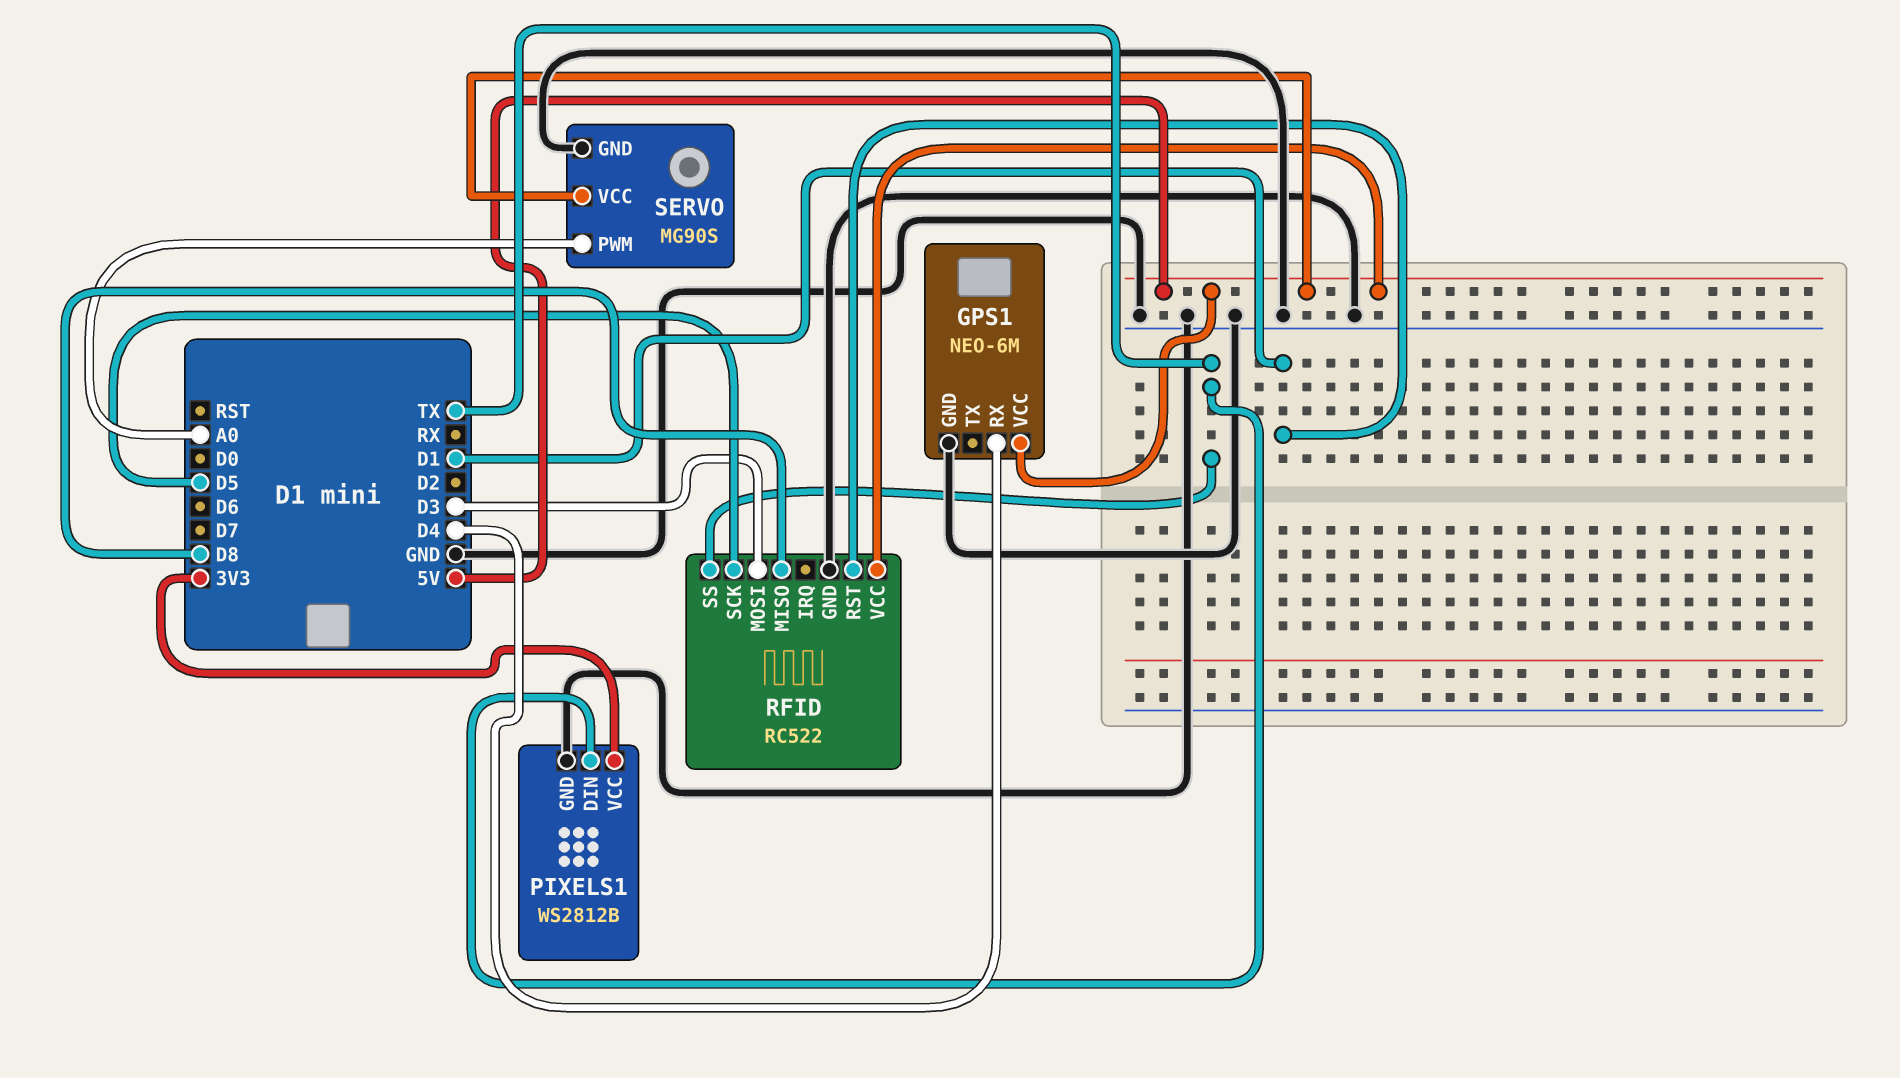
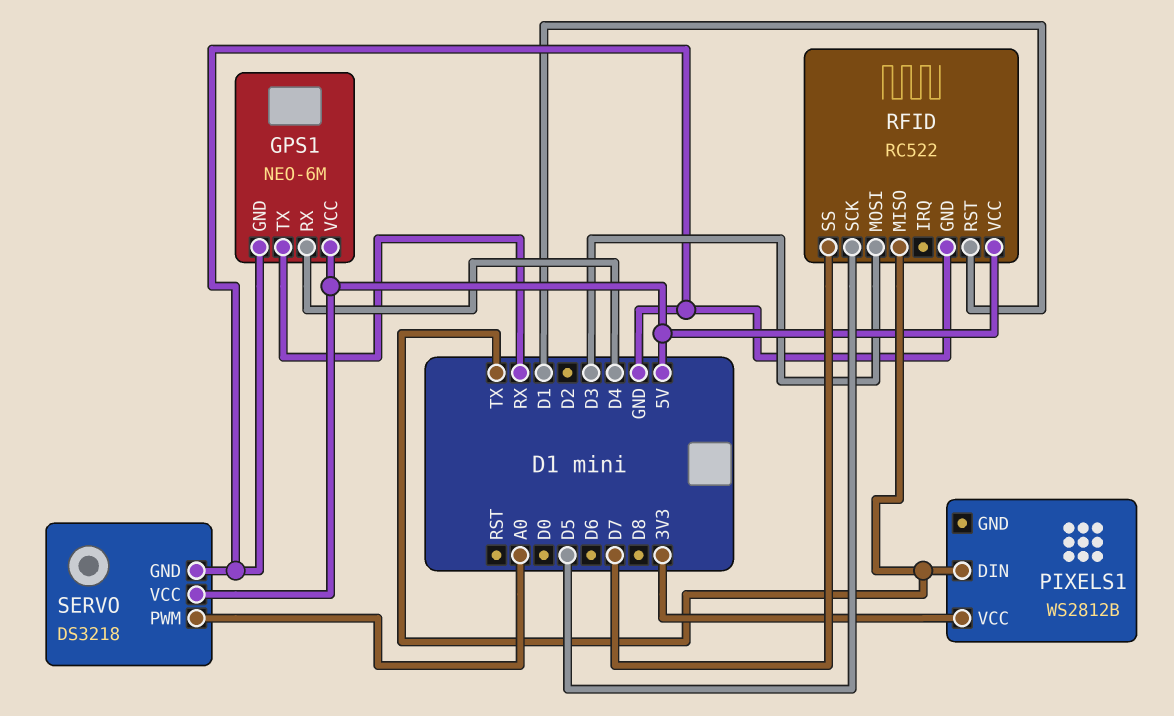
GPS1 pin TX: none -> RX
PIXELS1 pin GND: GND -> none
RFID pin MISO: D8 -> TX
RFID pin SS: TX -> D7
SERVO: MG90S -> DS3218

